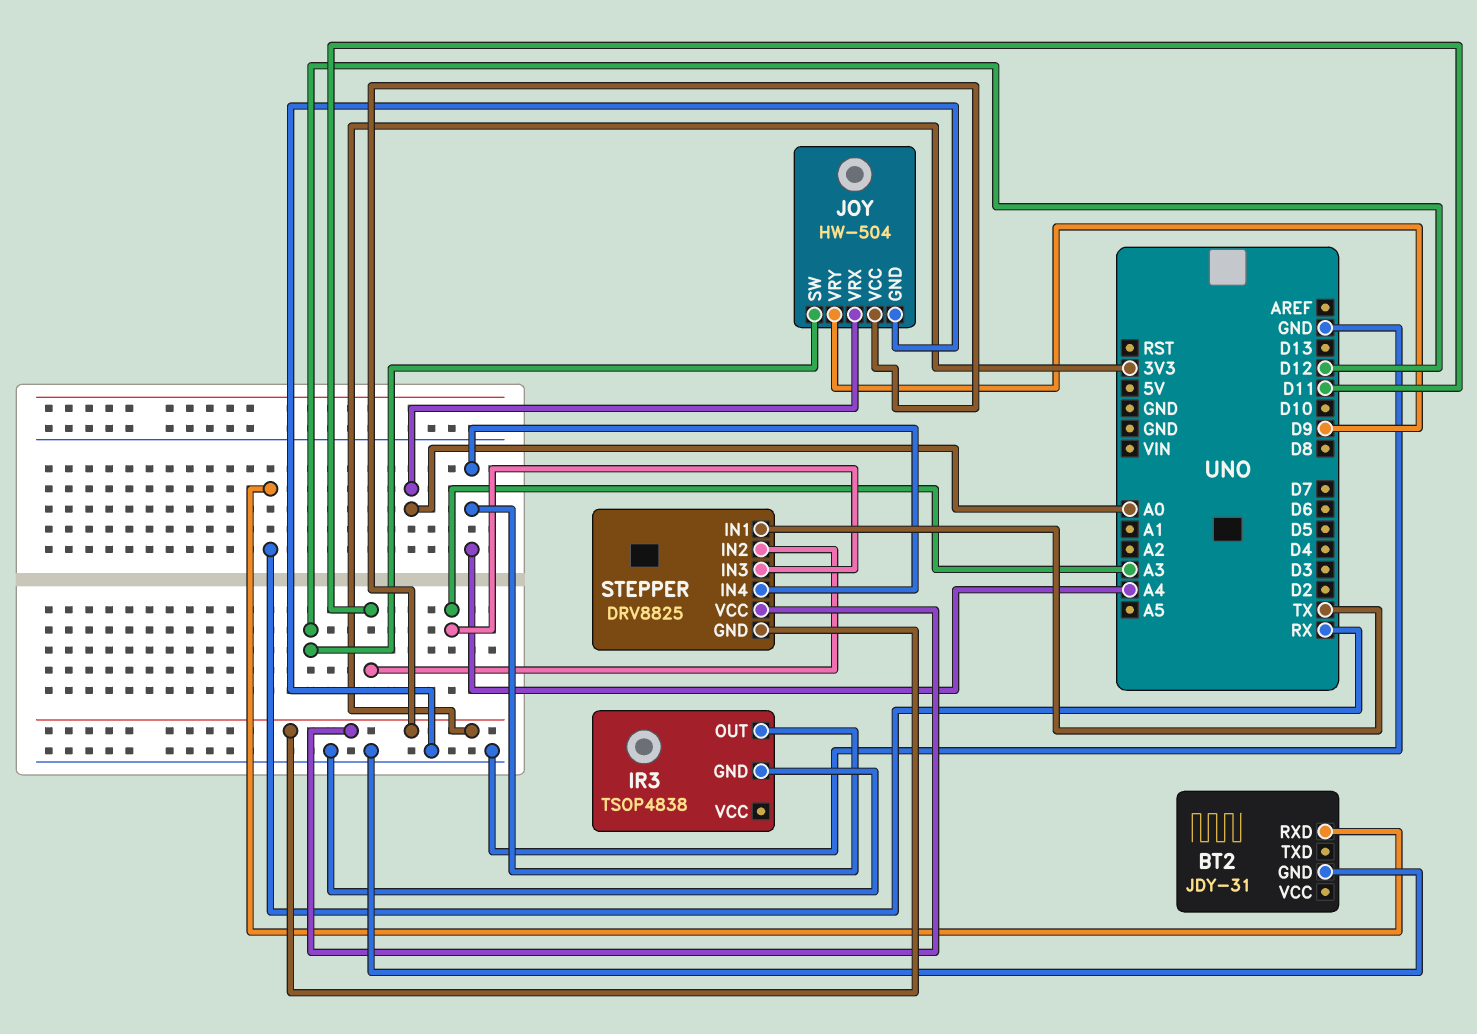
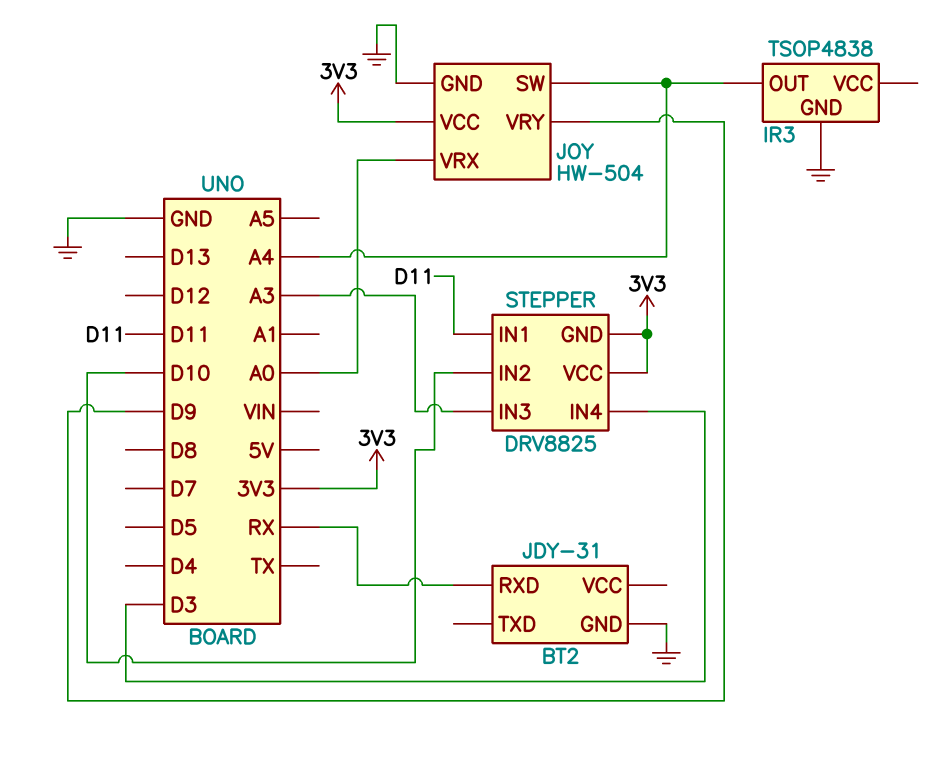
JOY pin SW: D12 -> A4
STEPPER pin IN1: TX -> D11
STEPPER pin IN2: D11 -> D10
STEPPER pin IN4: A4 -> D3

